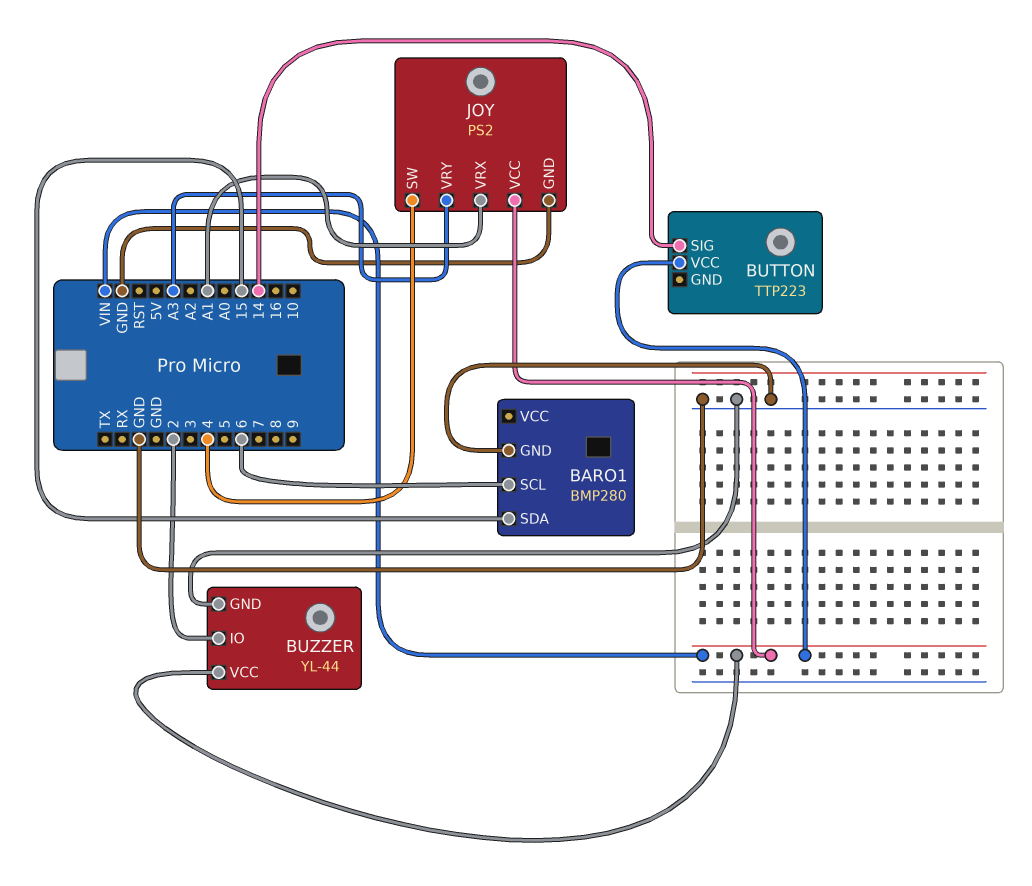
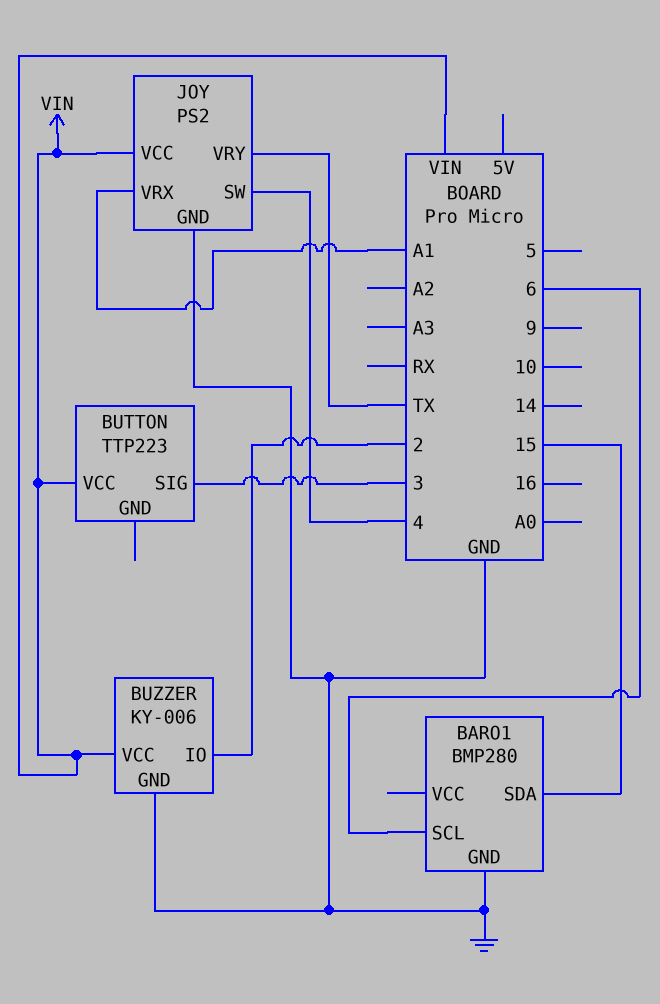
BUTTON pin SIG: 14 -> 3
BUZZER: YL-44 -> KY-006
JOY pin VRY: A3 -> TX

